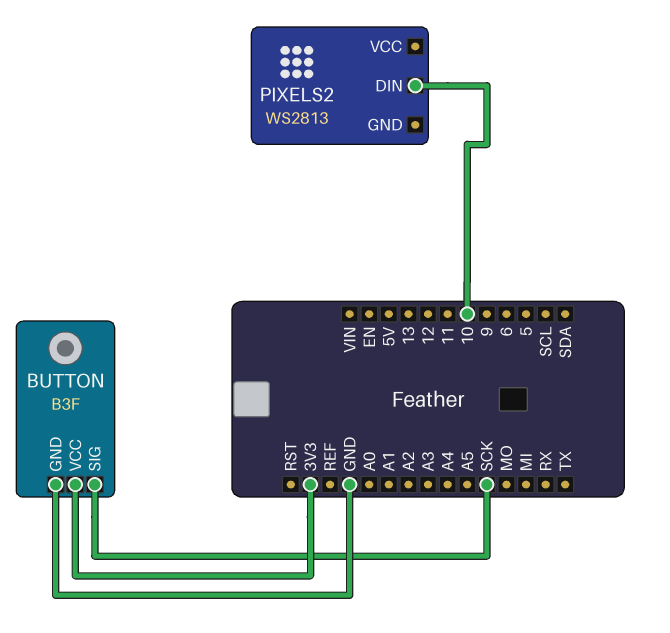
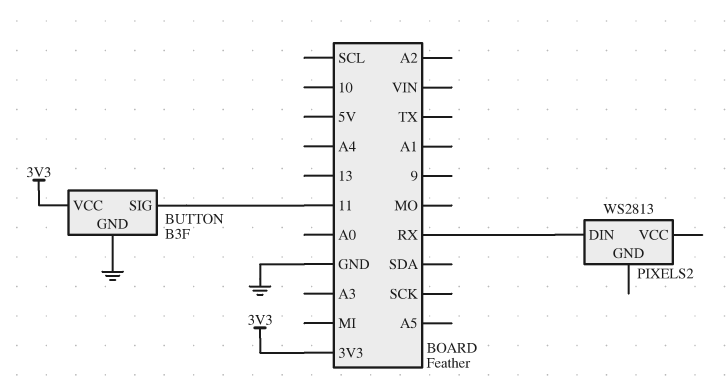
BUTTON pin SIG: SCK -> 11
PIXELS2 pin DIN: 10 -> RX

